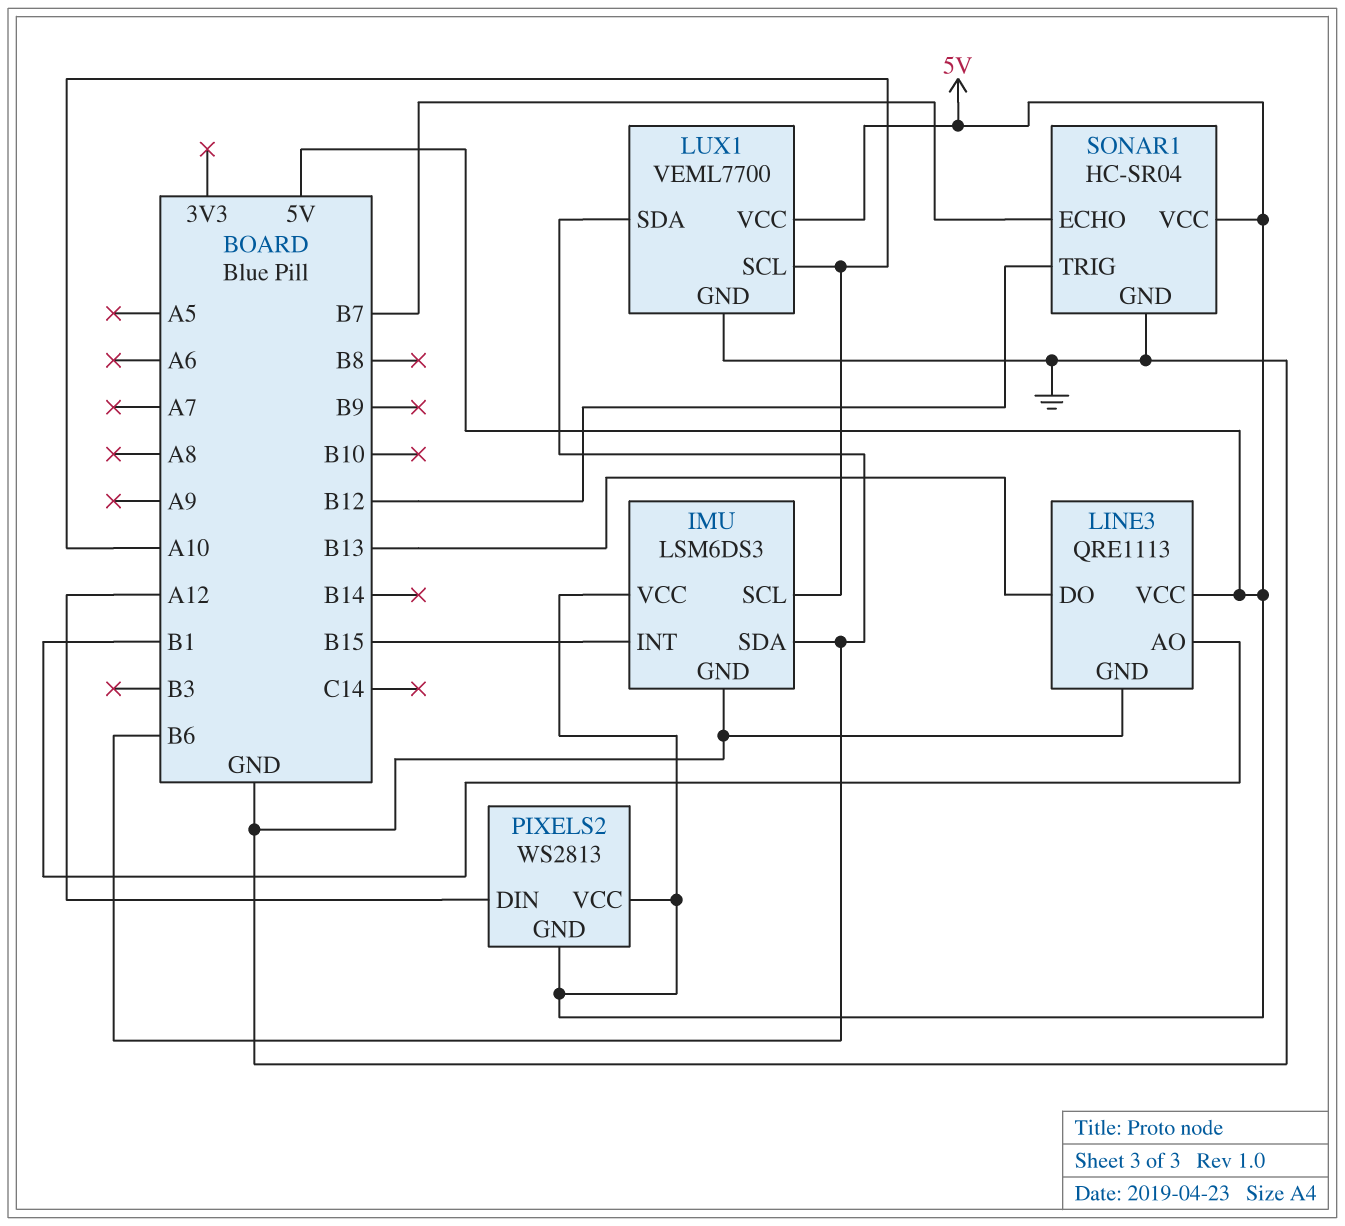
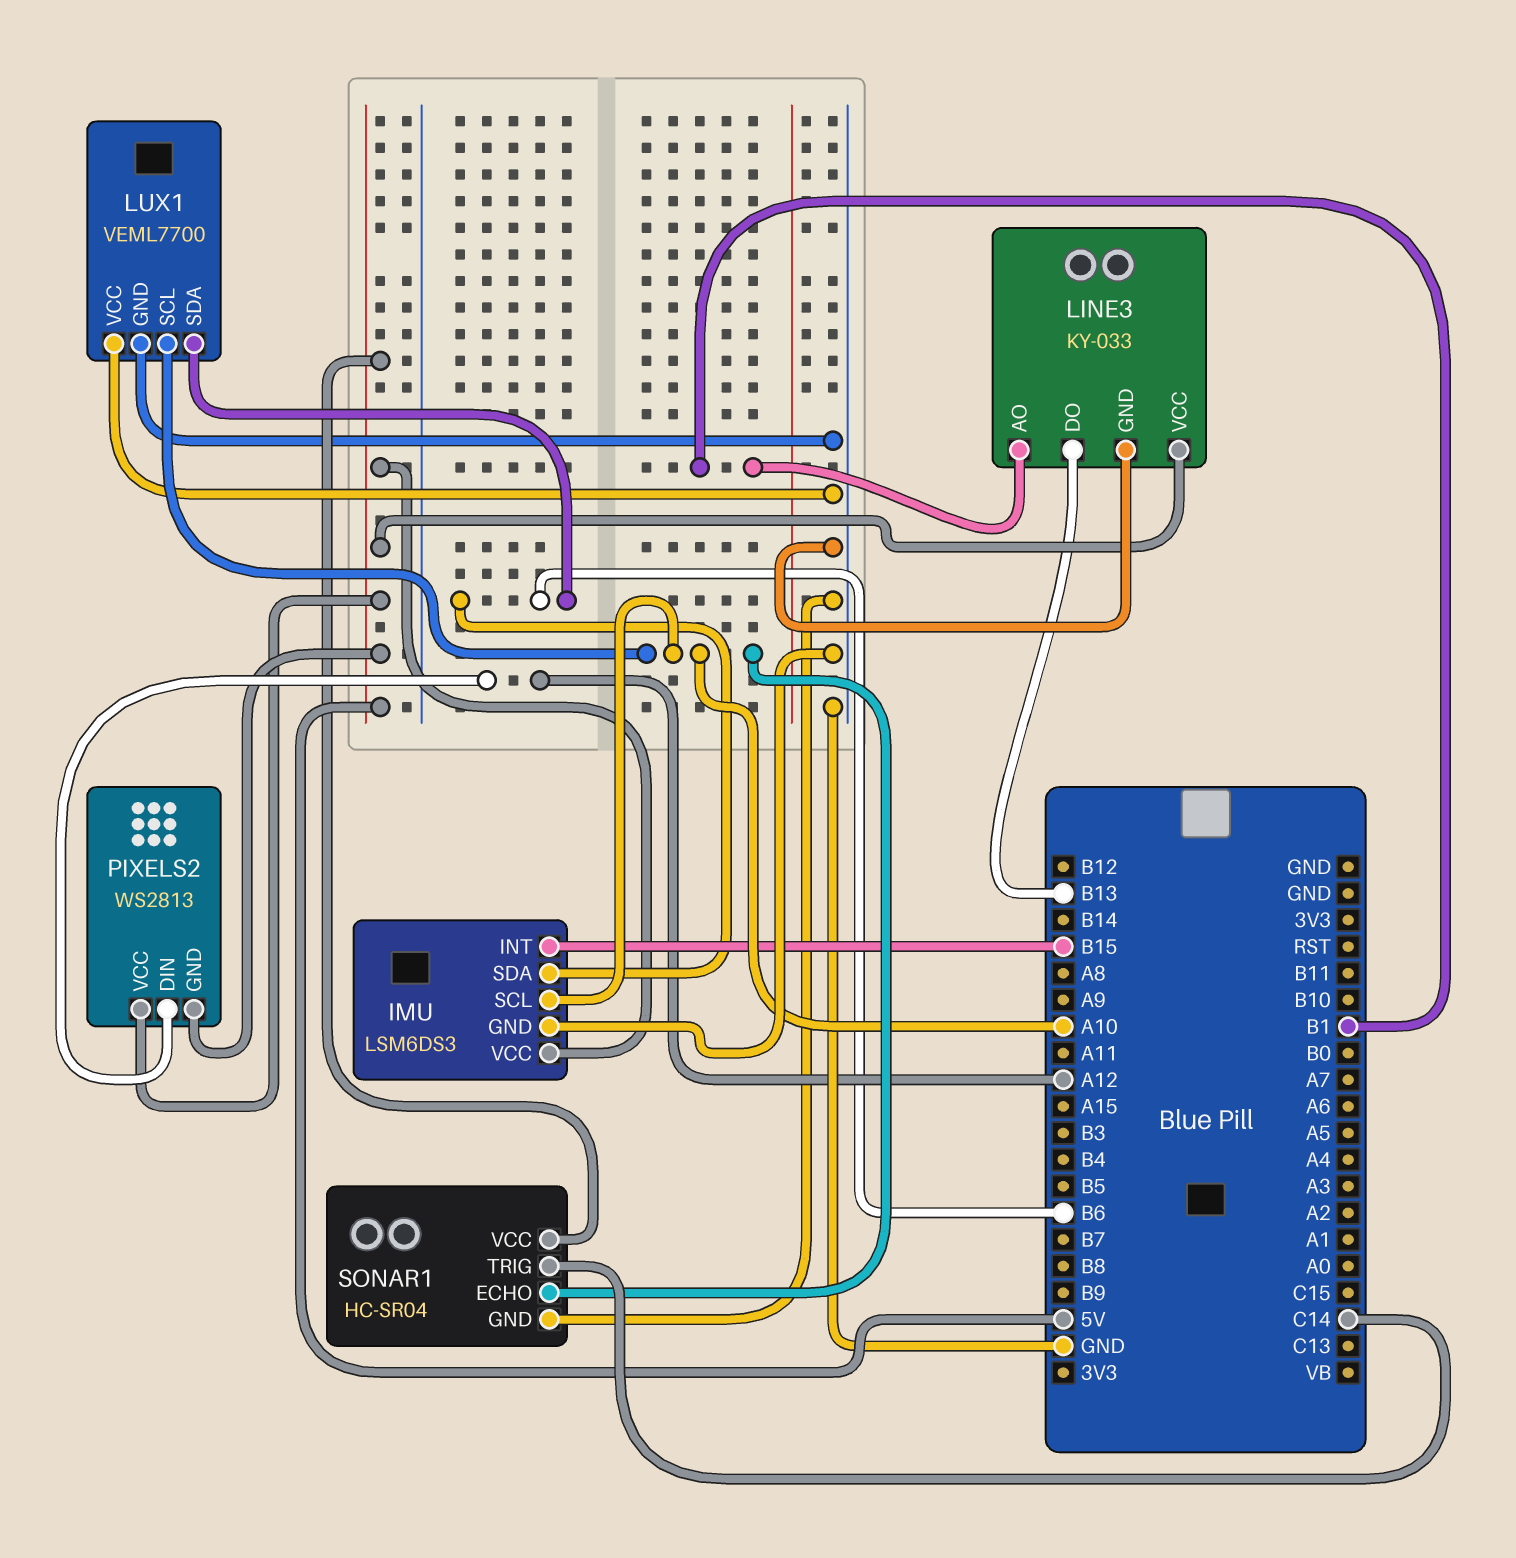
LINE3: QRE1113 -> KY-033
LUX1 pin VCC: 5V -> GND
SONAR1 pin ECHO: B7 -> A10
SONAR1 pin TRIG: B12 -> C14

